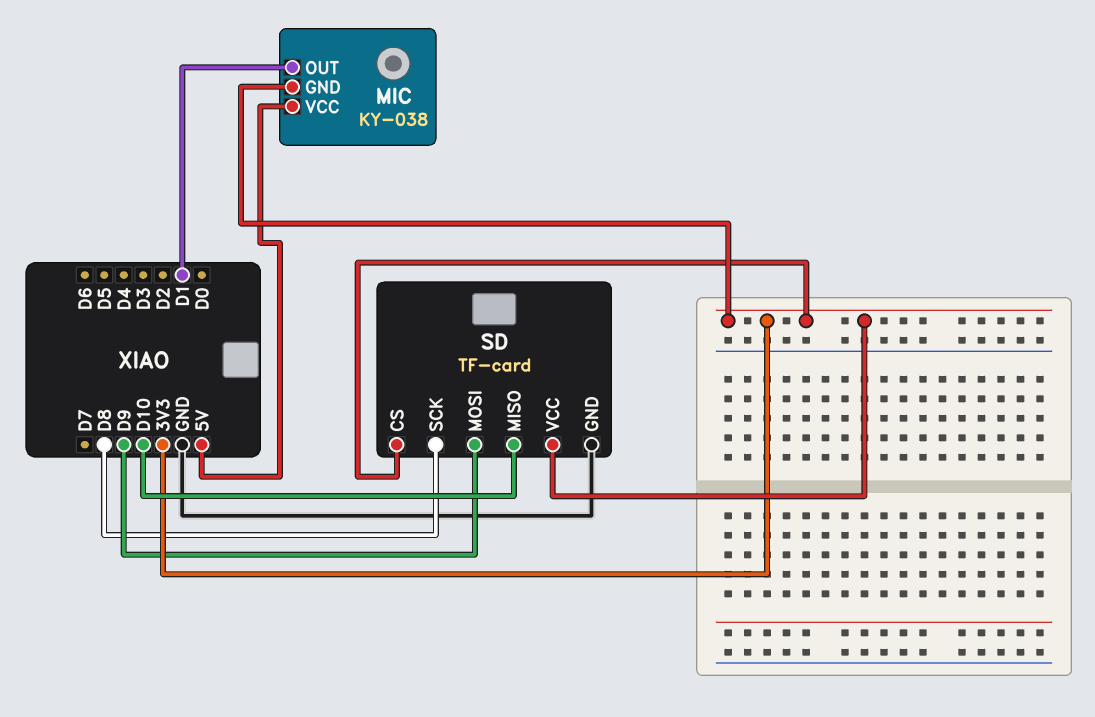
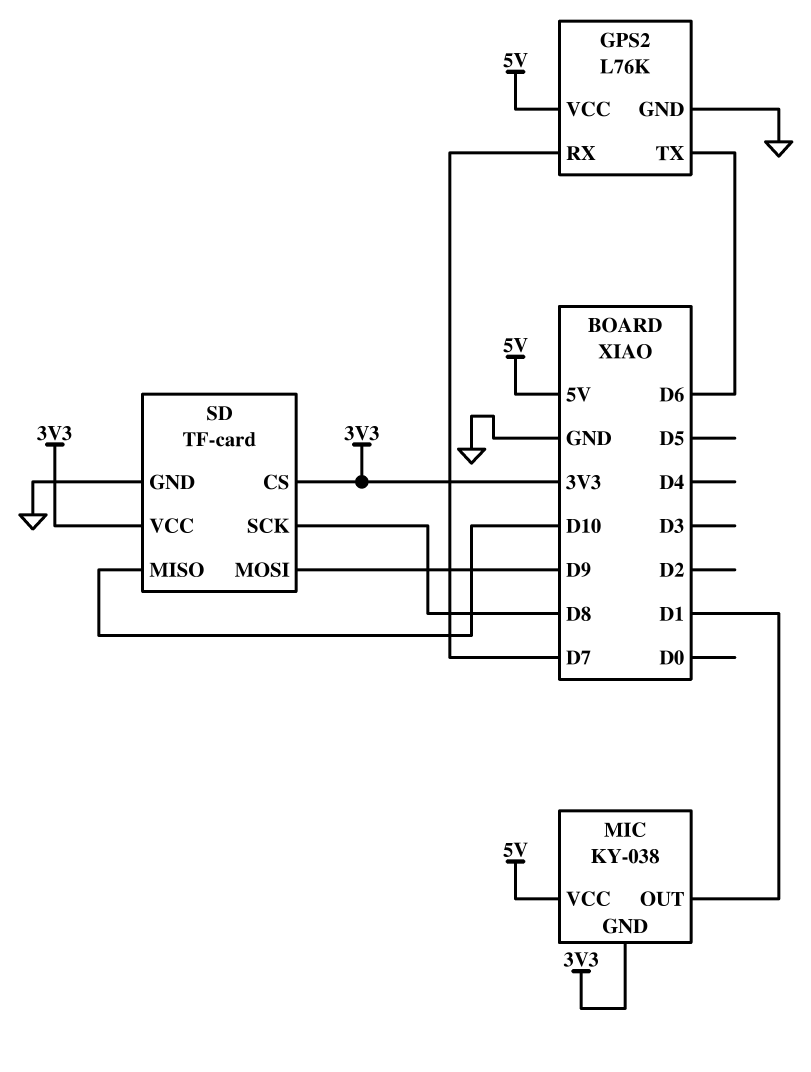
GPS2: none -> L76K
GPS2 pin GND: none -> GND
GPS2 pin RX: none -> D7
GPS2 pin TX: none -> D6
GPS2 pin VCC: none -> 5V

